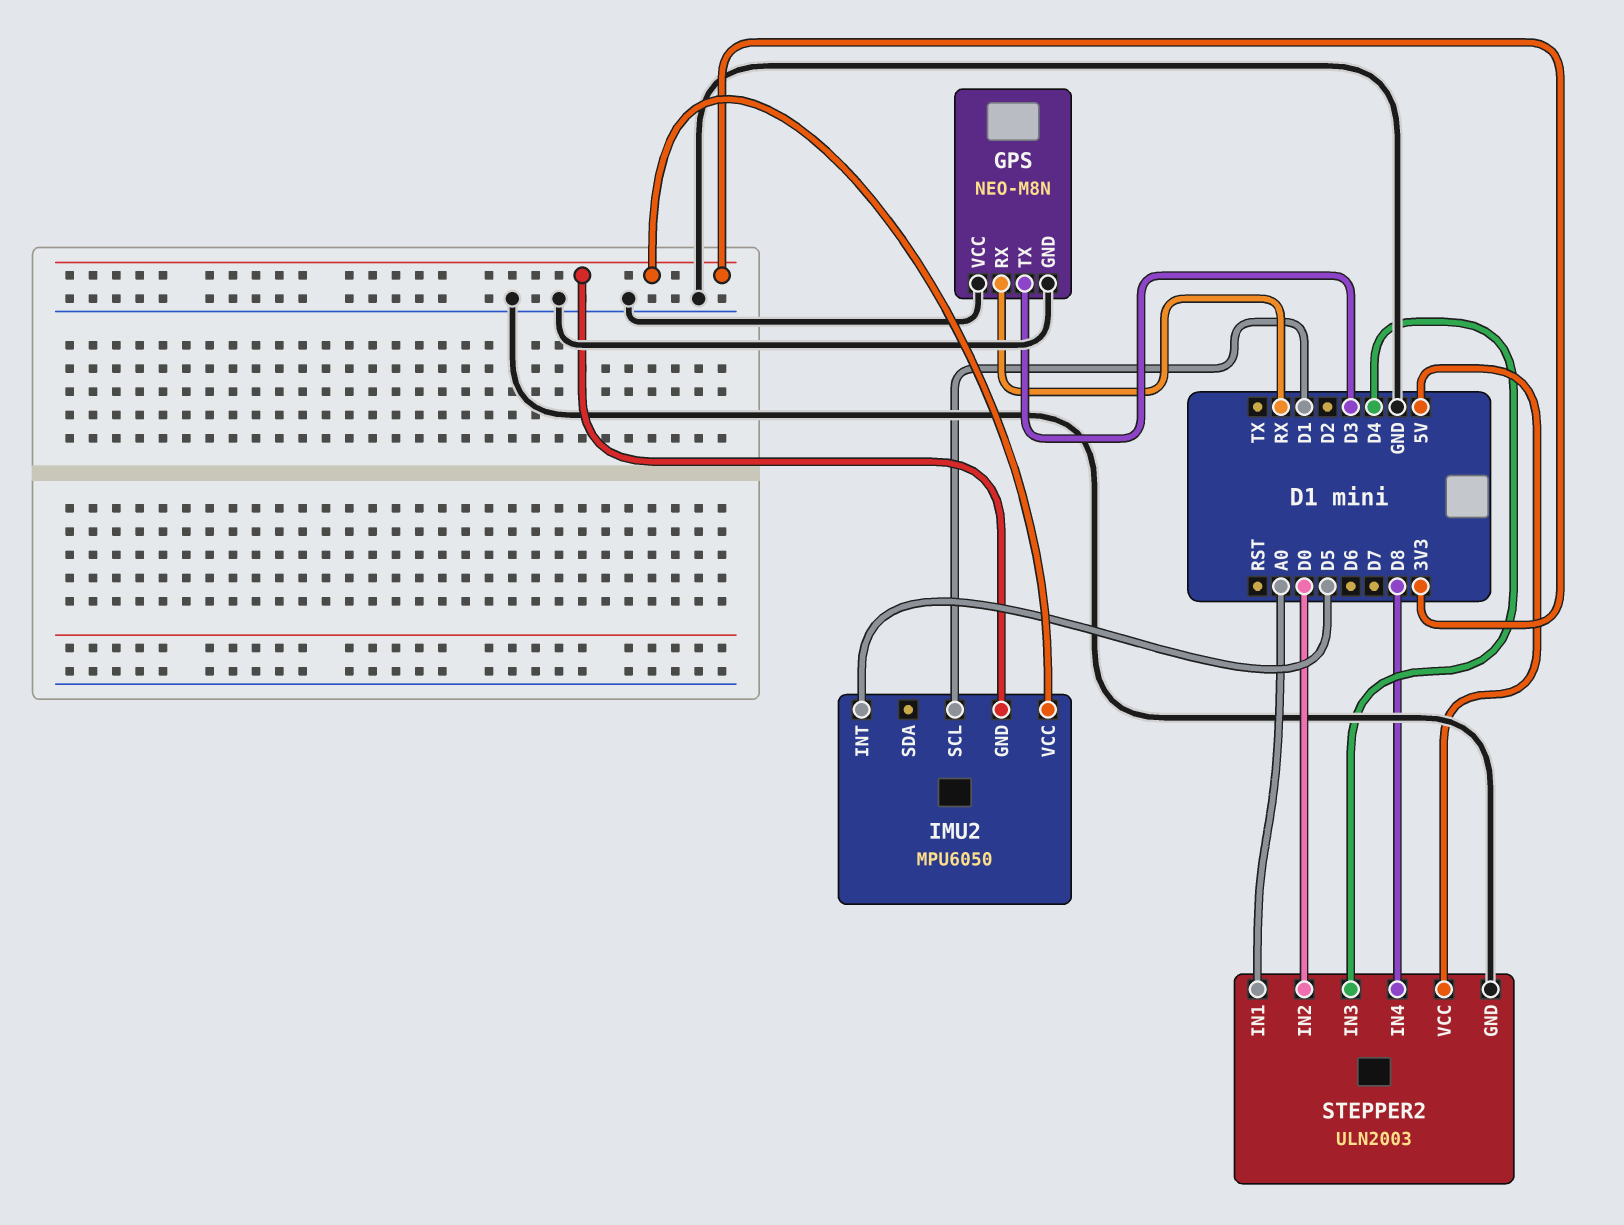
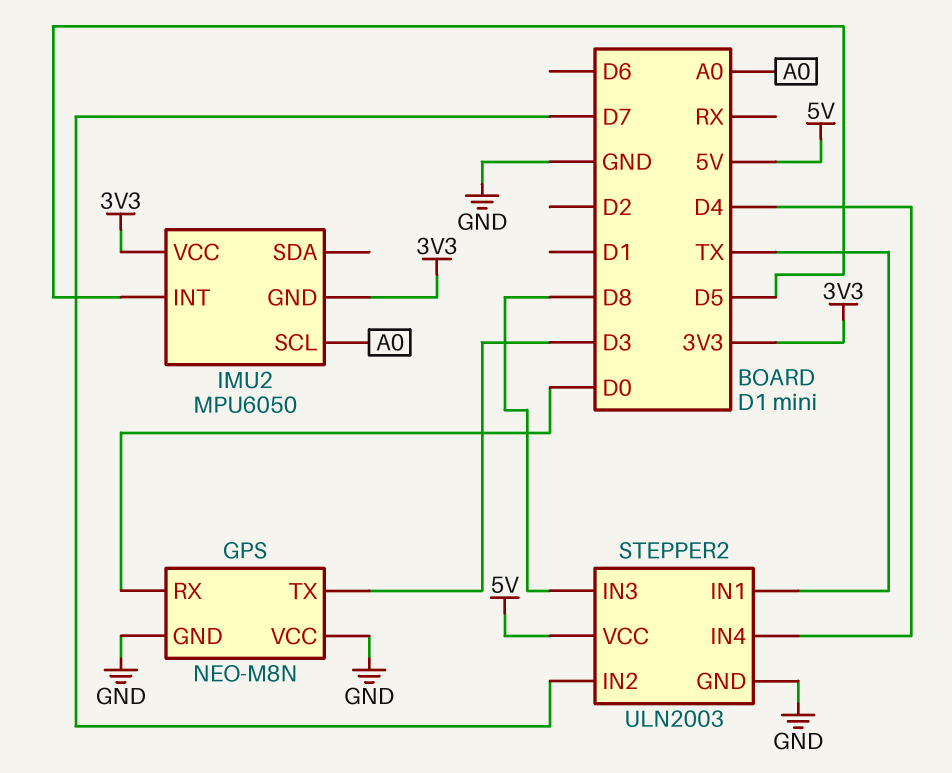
GPS pin RX: RX -> D0
IMU2 pin SCL: D1 -> A0
STEPPER2 pin IN1: A0 -> TX
STEPPER2 pin IN2: D0 -> D7
STEPPER2 pin IN3: D4 -> D8
STEPPER2 pin IN4: D8 -> D4

